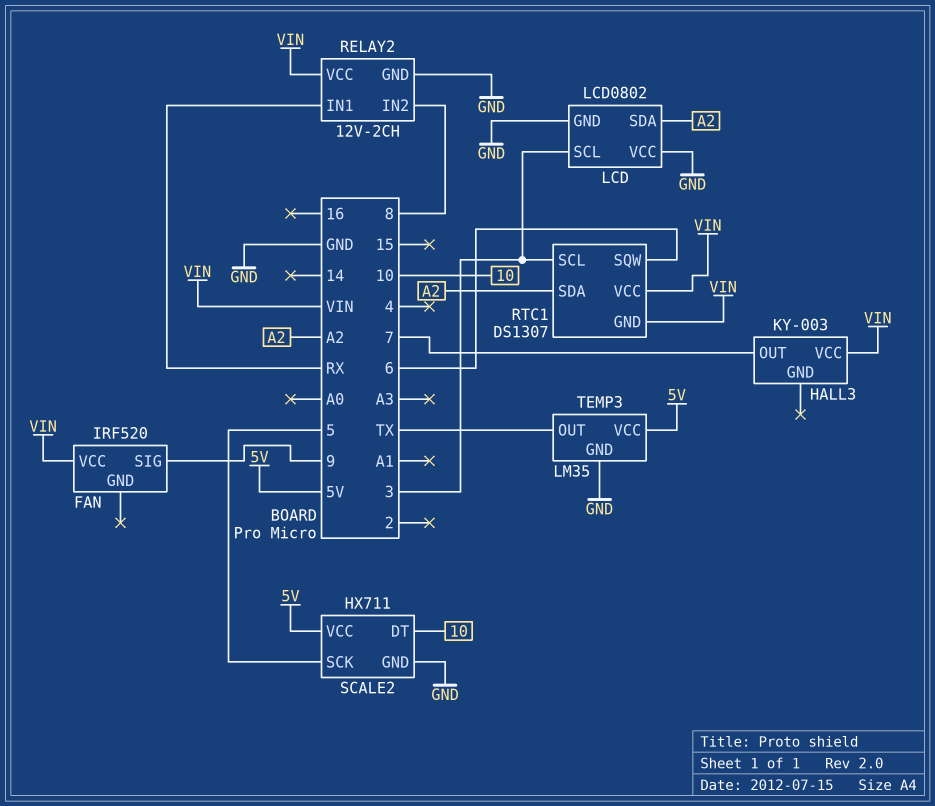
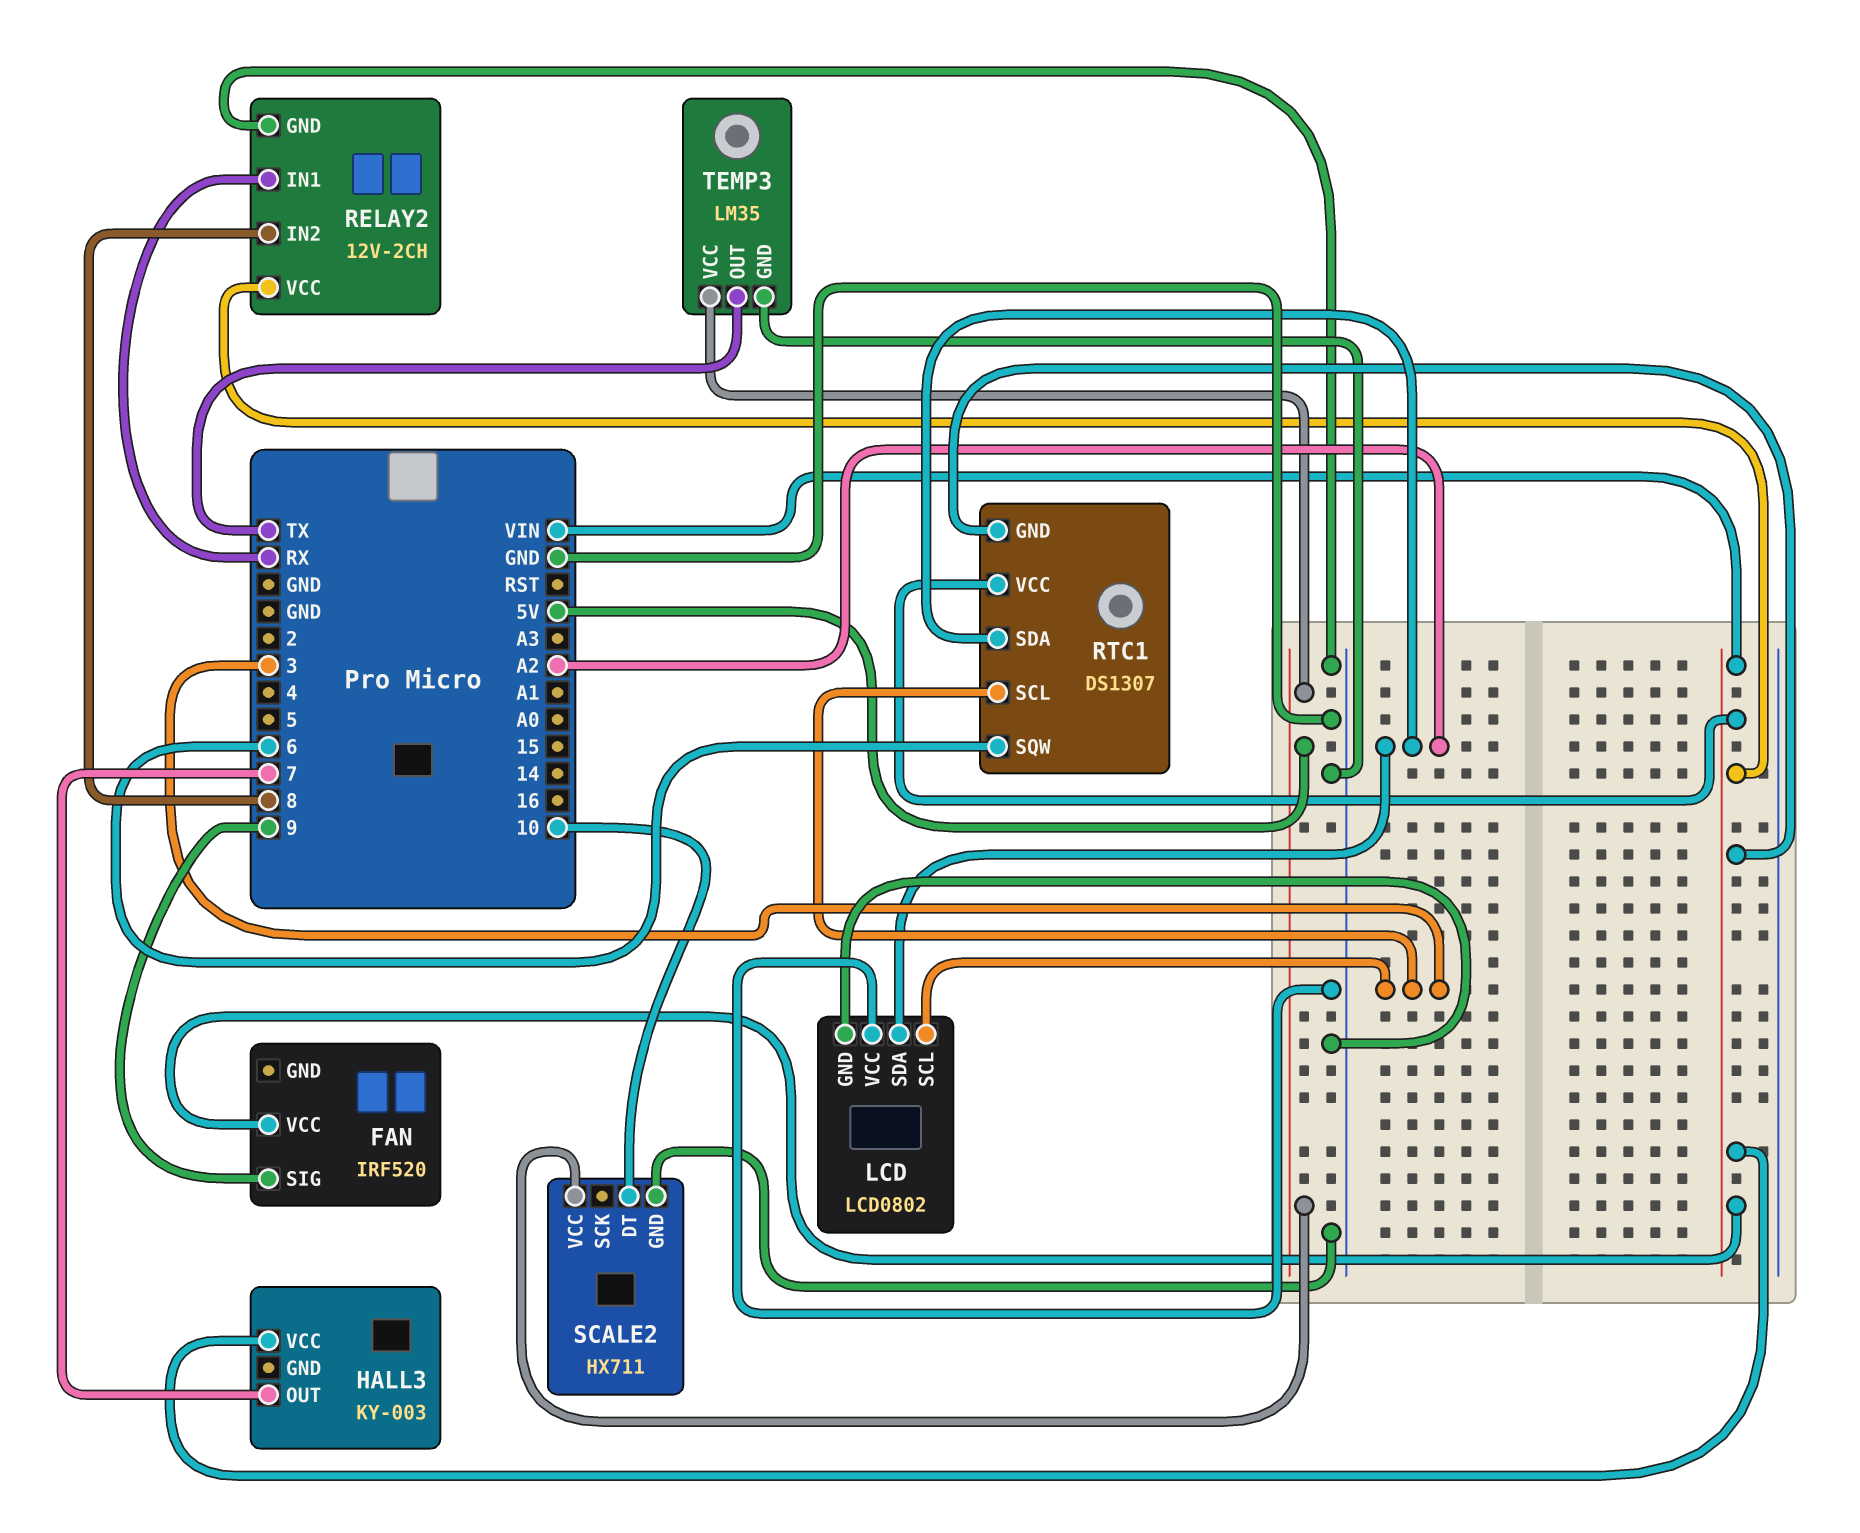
SCALE2 pin SCK: 5 -> none

